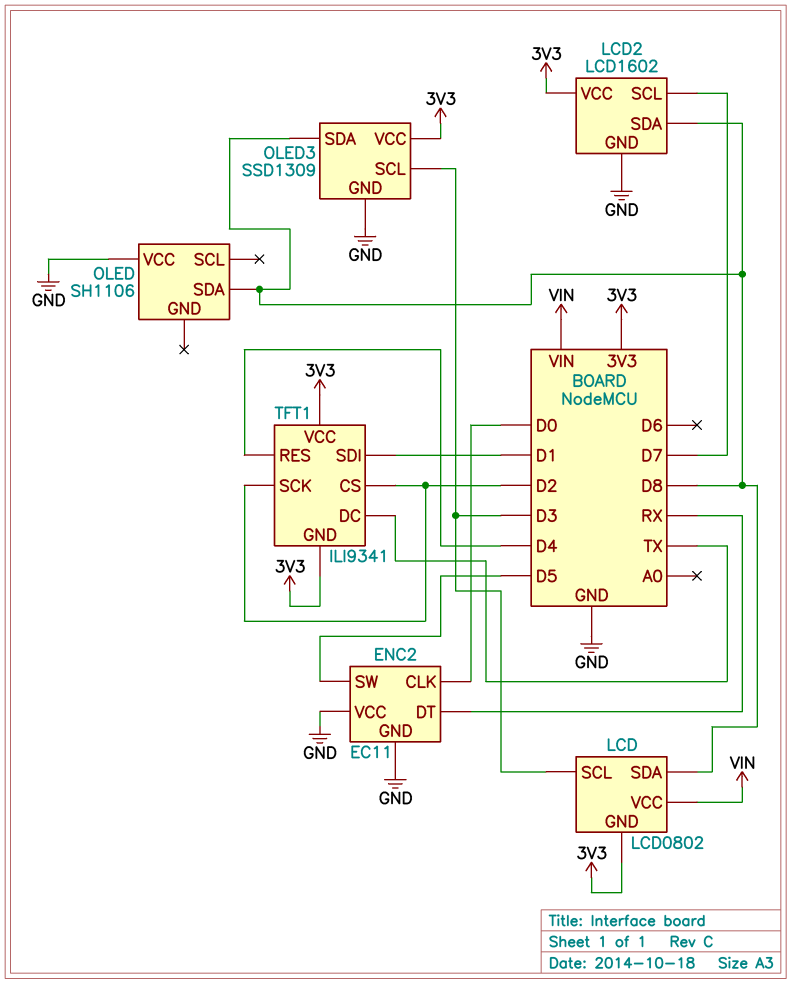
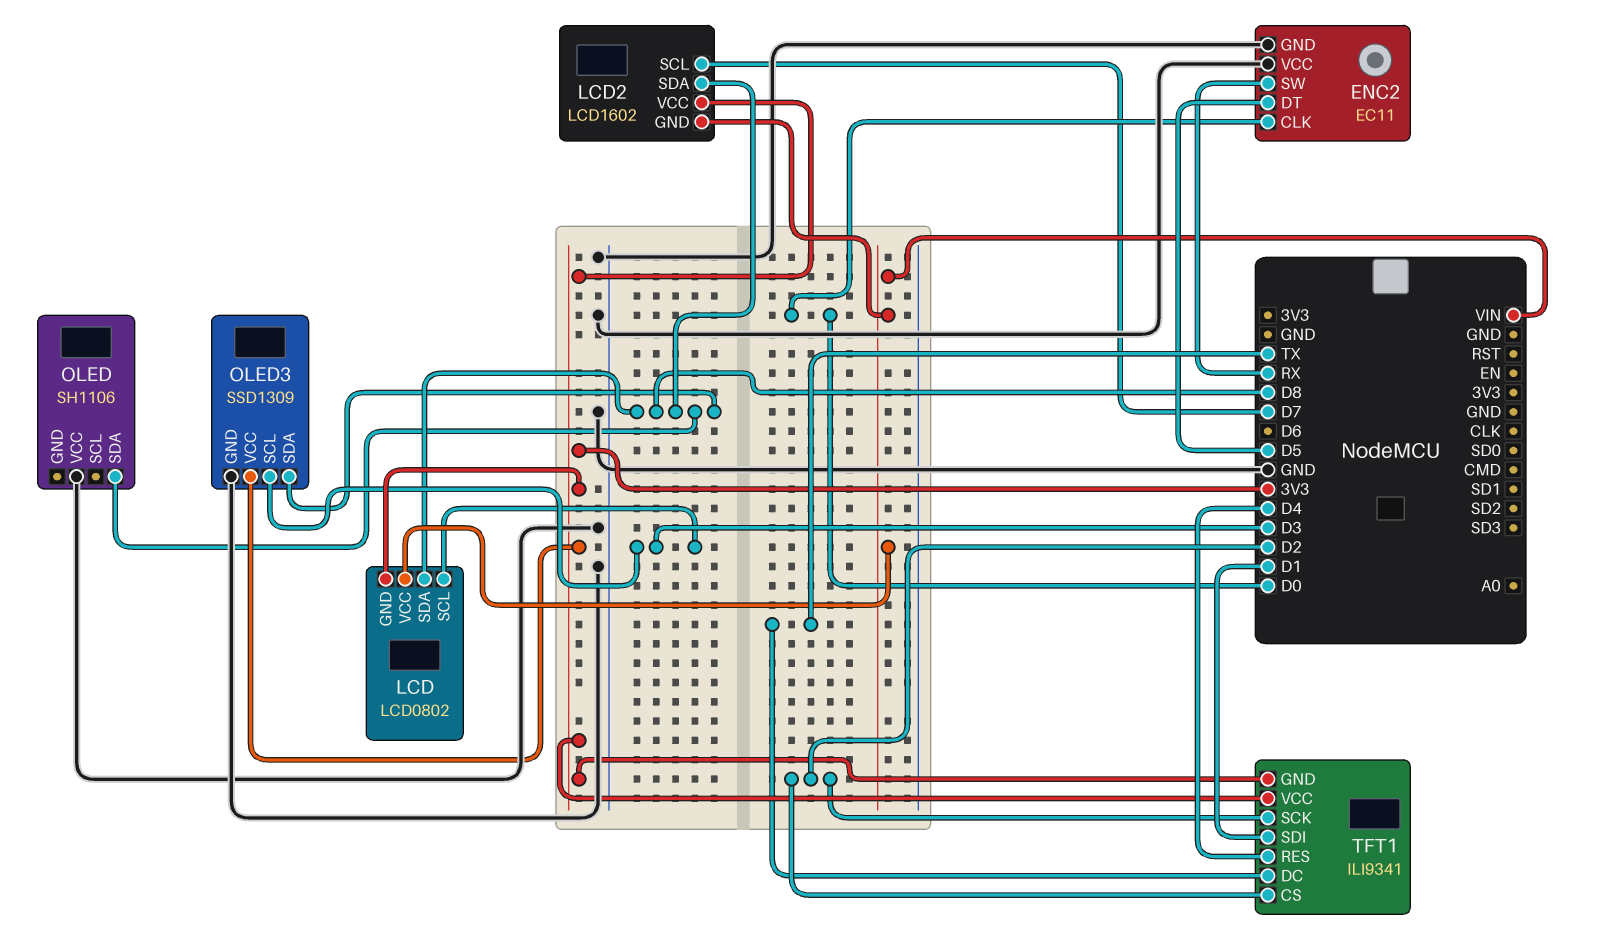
ENC2 pin DT: RX -> D5
ENC2 pin SW: D5 -> RX
LCD2 pin GND: GND -> VIN

